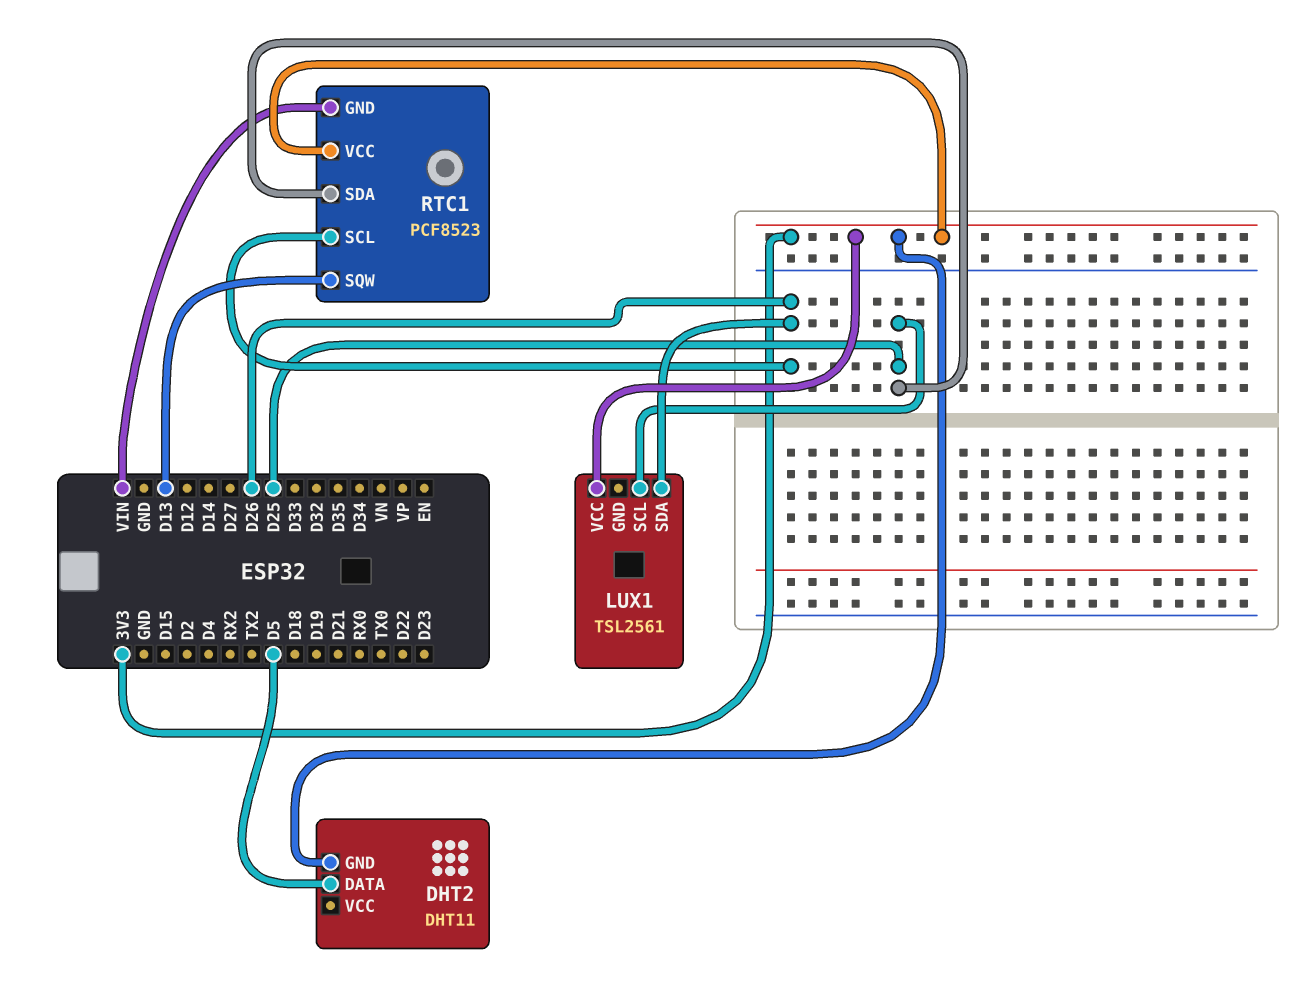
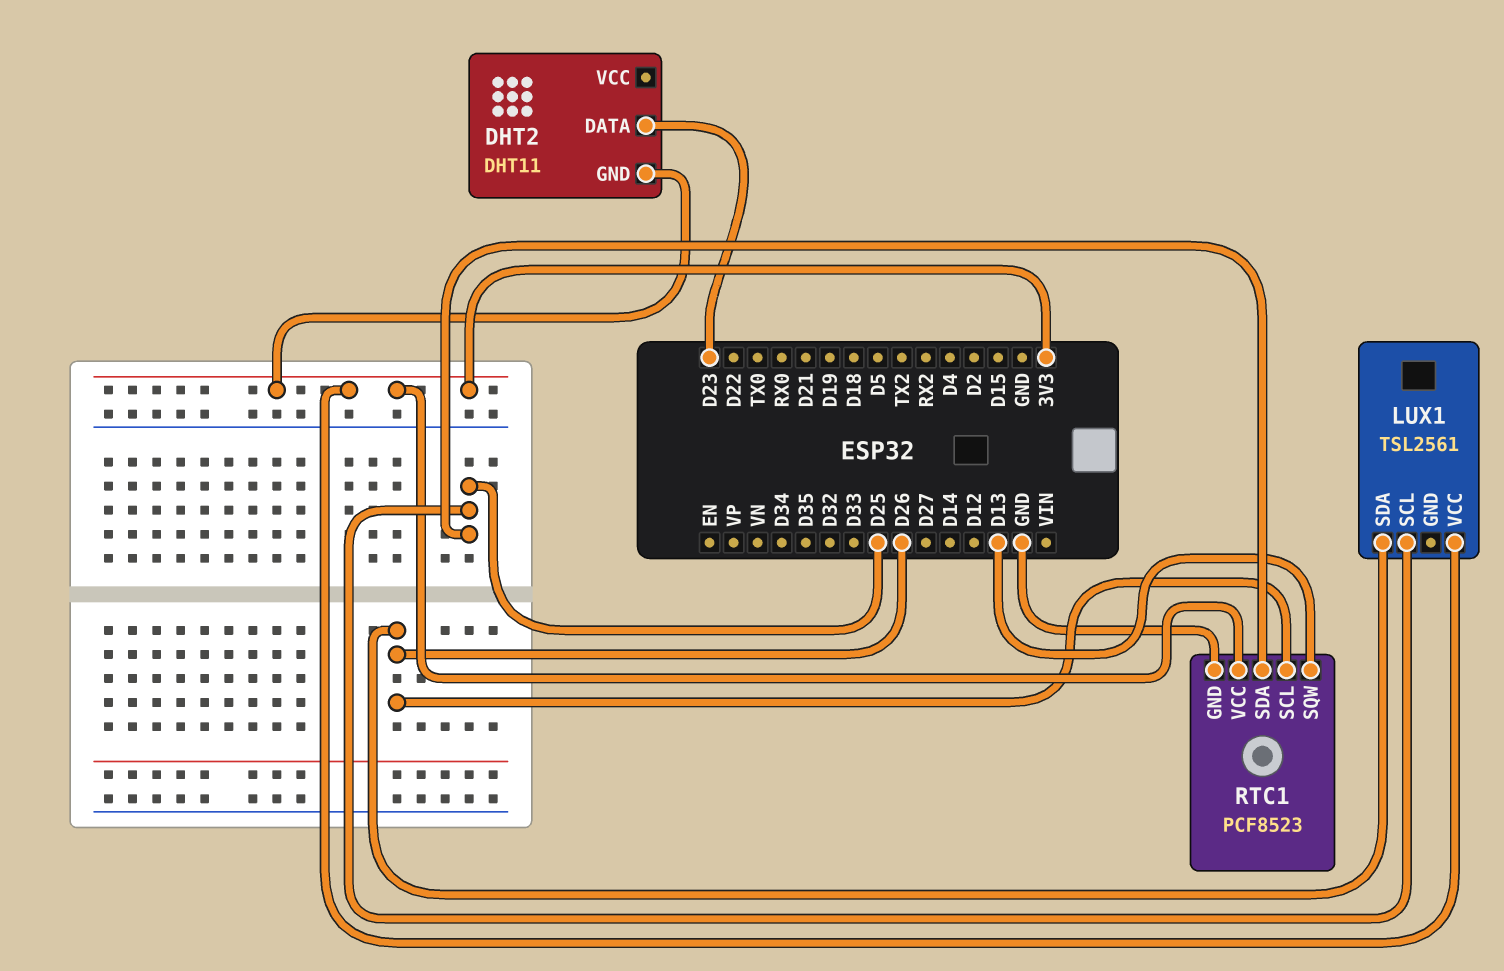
DHT2 pin DATA: D5 -> D23
RTC1 pin GND: VIN -> GND

